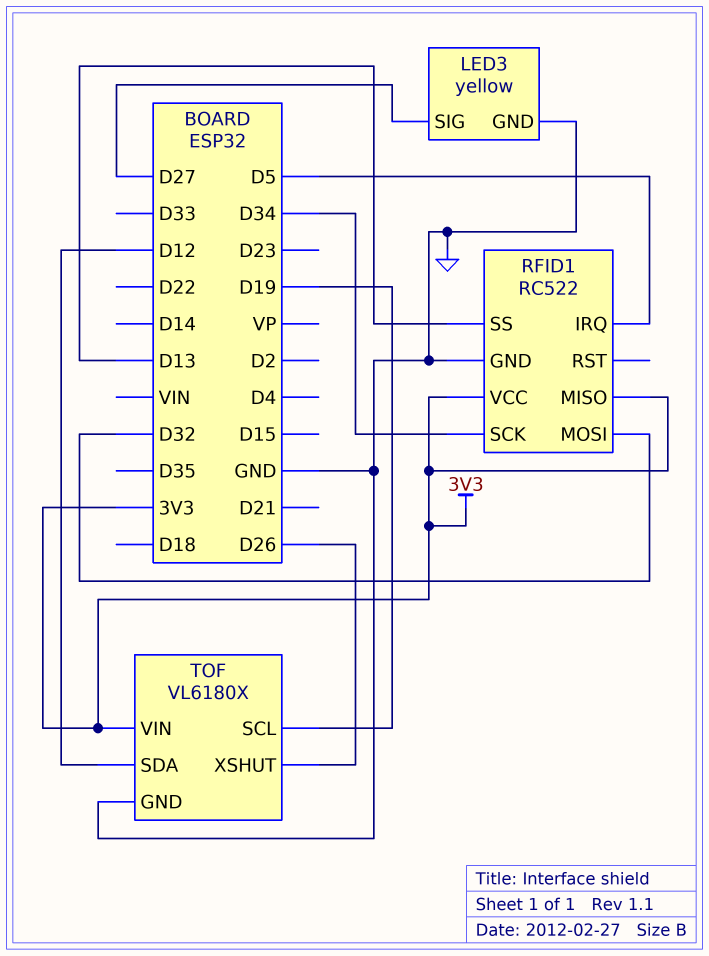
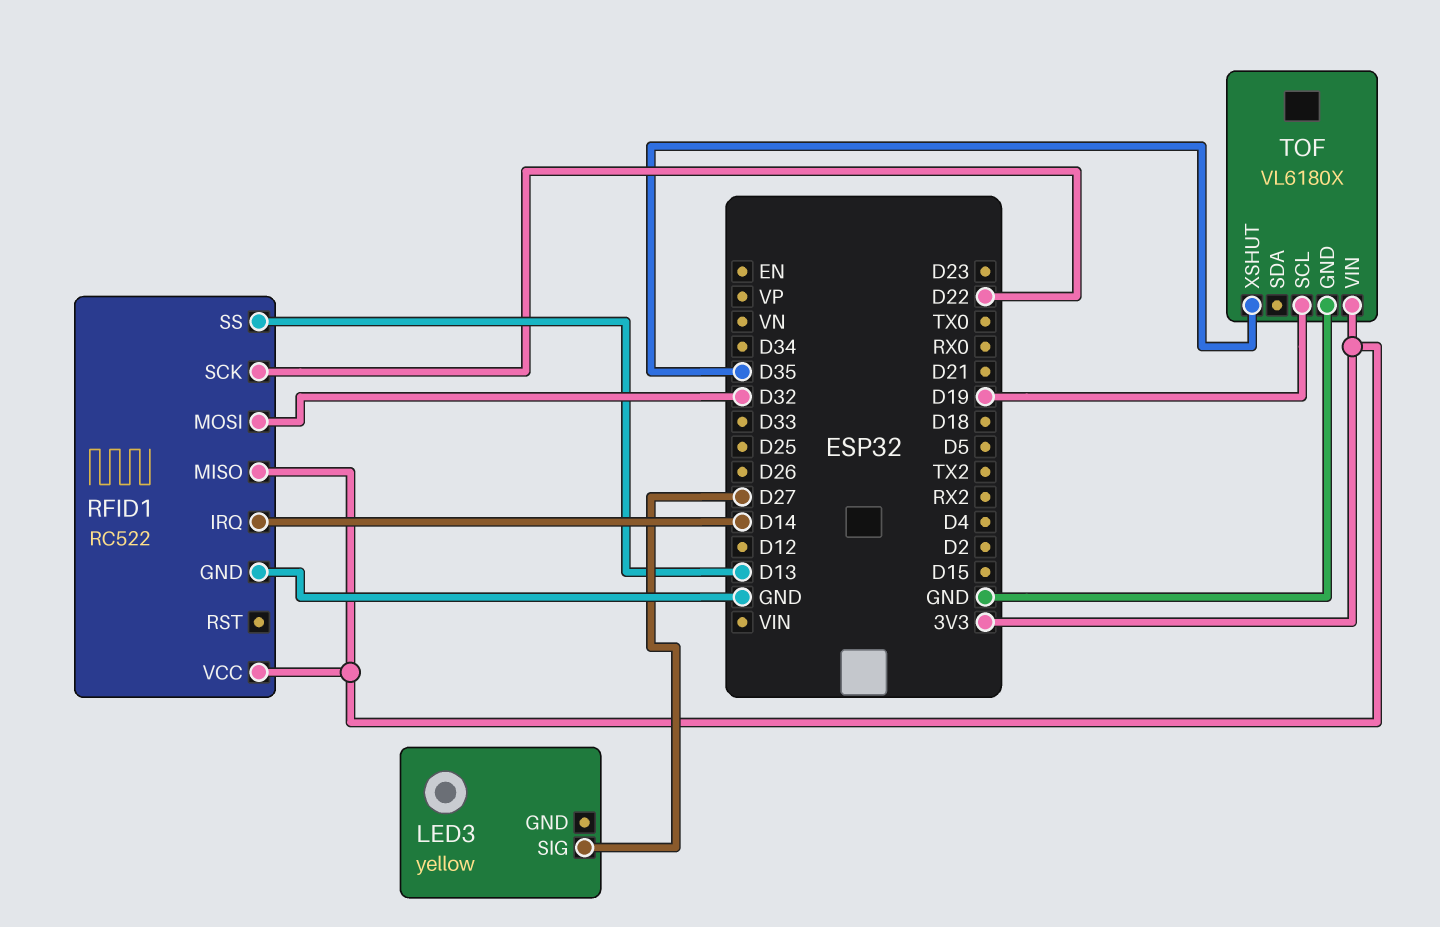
LED3 pin GND: GND -> none
RFID1 pin IRQ: D5 -> D14
RFID1 pin SCK: D34 -> D22
TOF pin SDA: D12 -> none
TOF pin XSHUT: D26 -> D35

